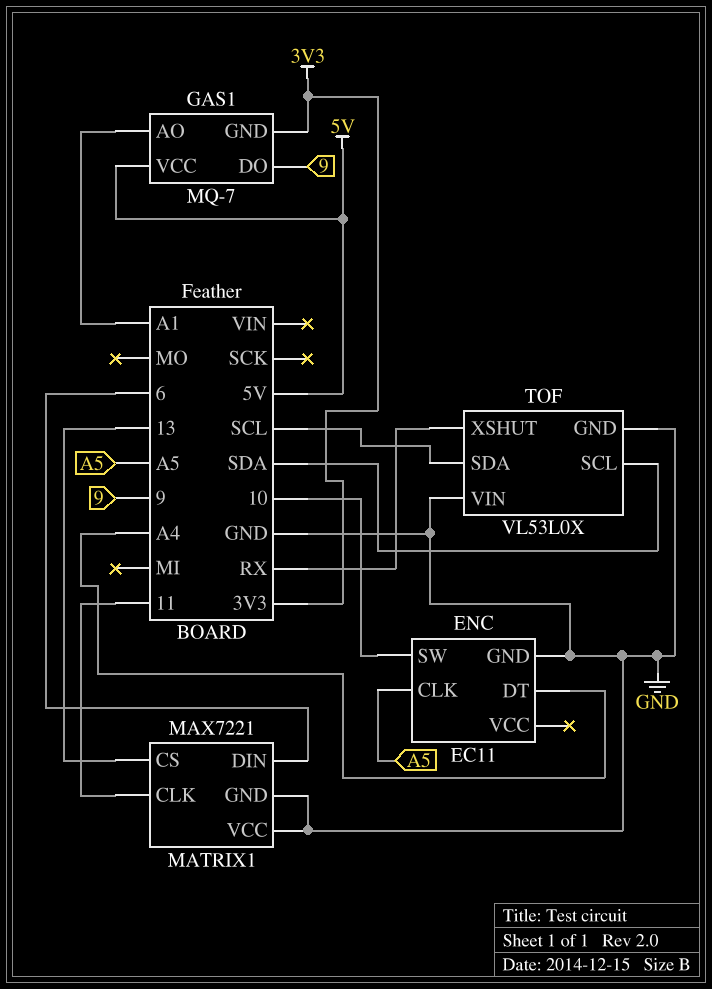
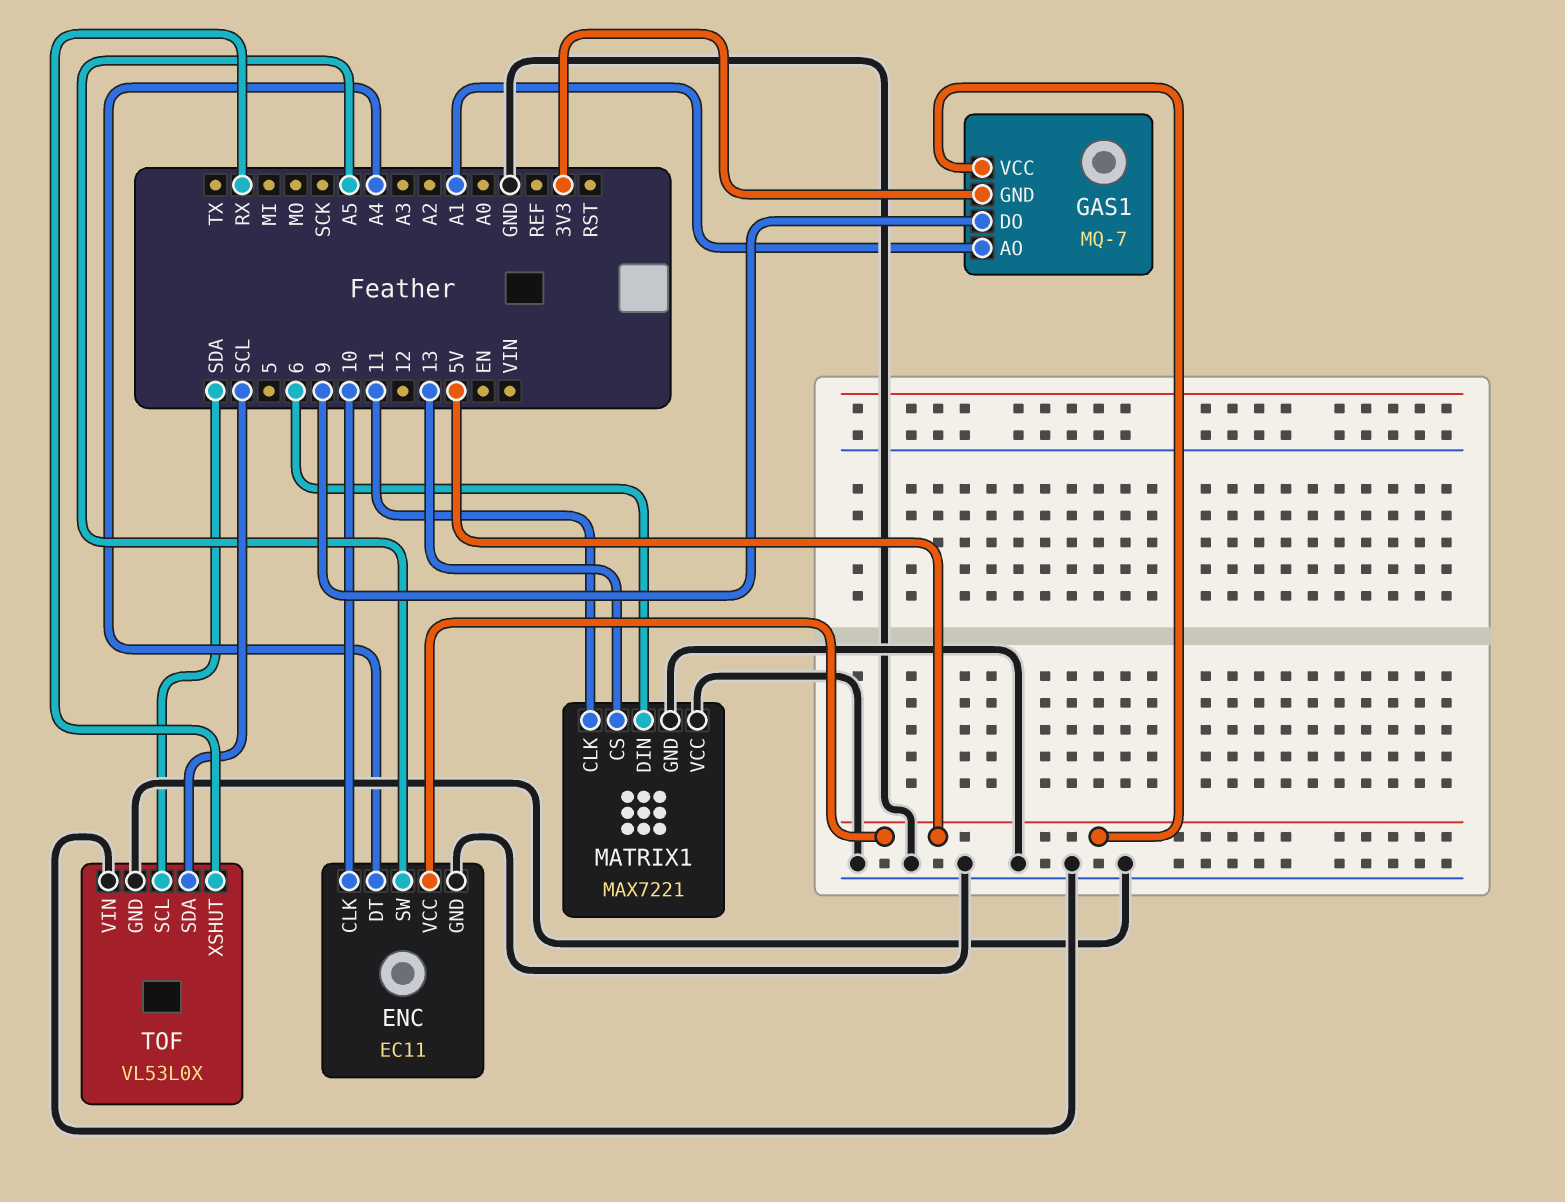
ENC pin CLK: A5 -> 10
ENC pin SW: 10 -> A5
ENC pin VCC: none -> 5V

